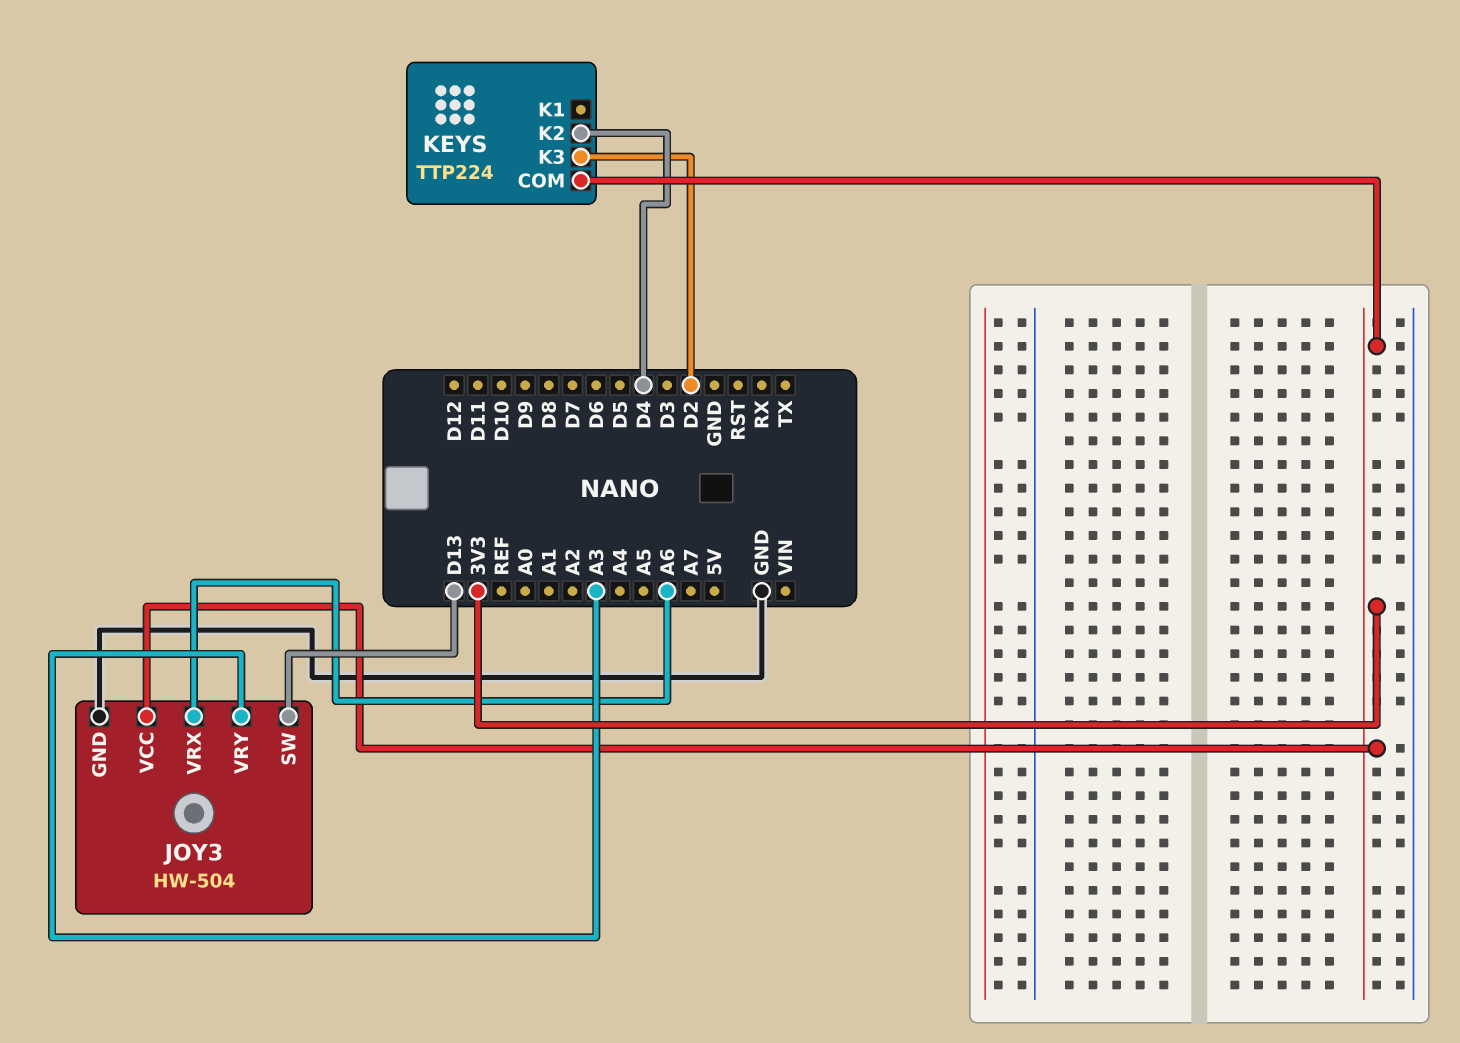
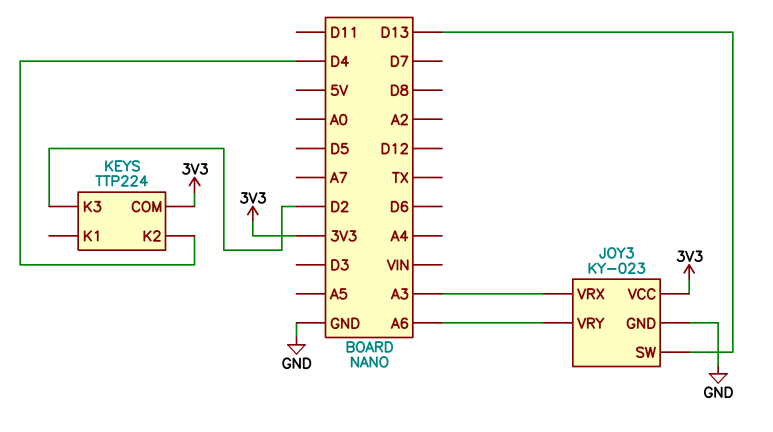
JOY3: HW-504 -> KY-023
JOY3 pin VRX: A6 -> A3
JOY3 pin VRY: A3 -> A6

